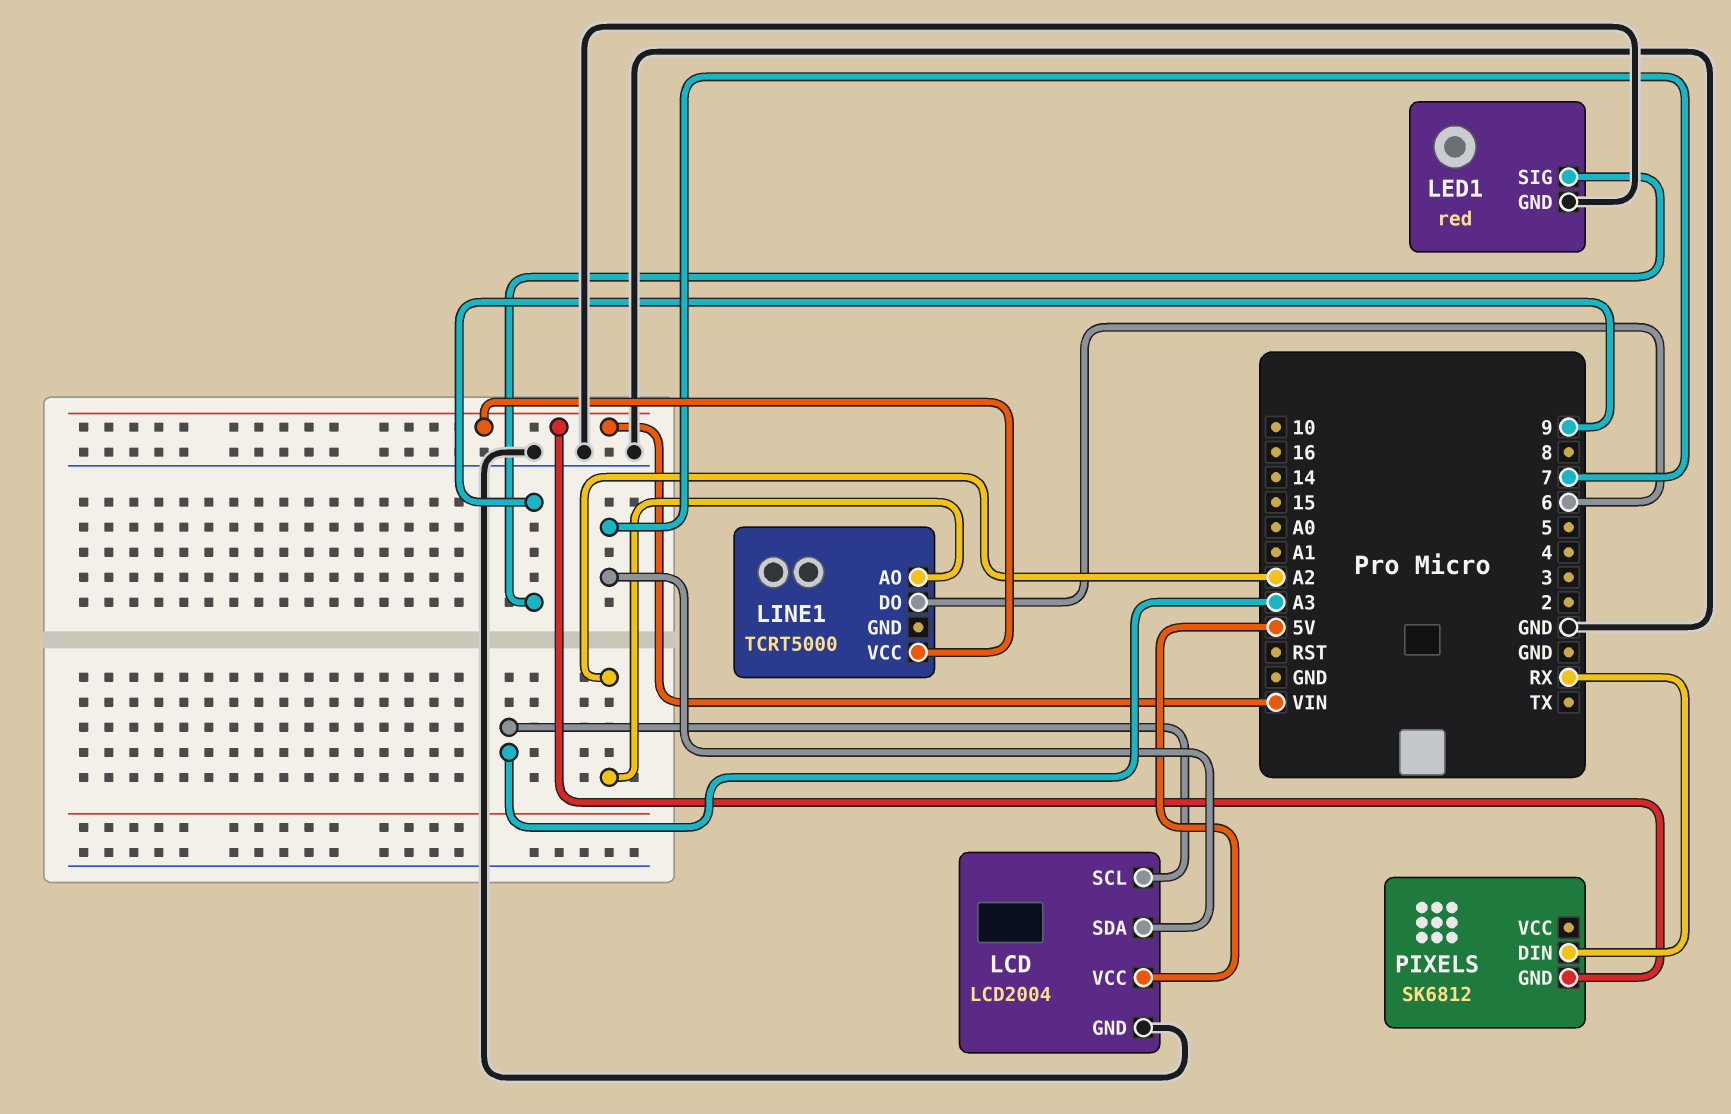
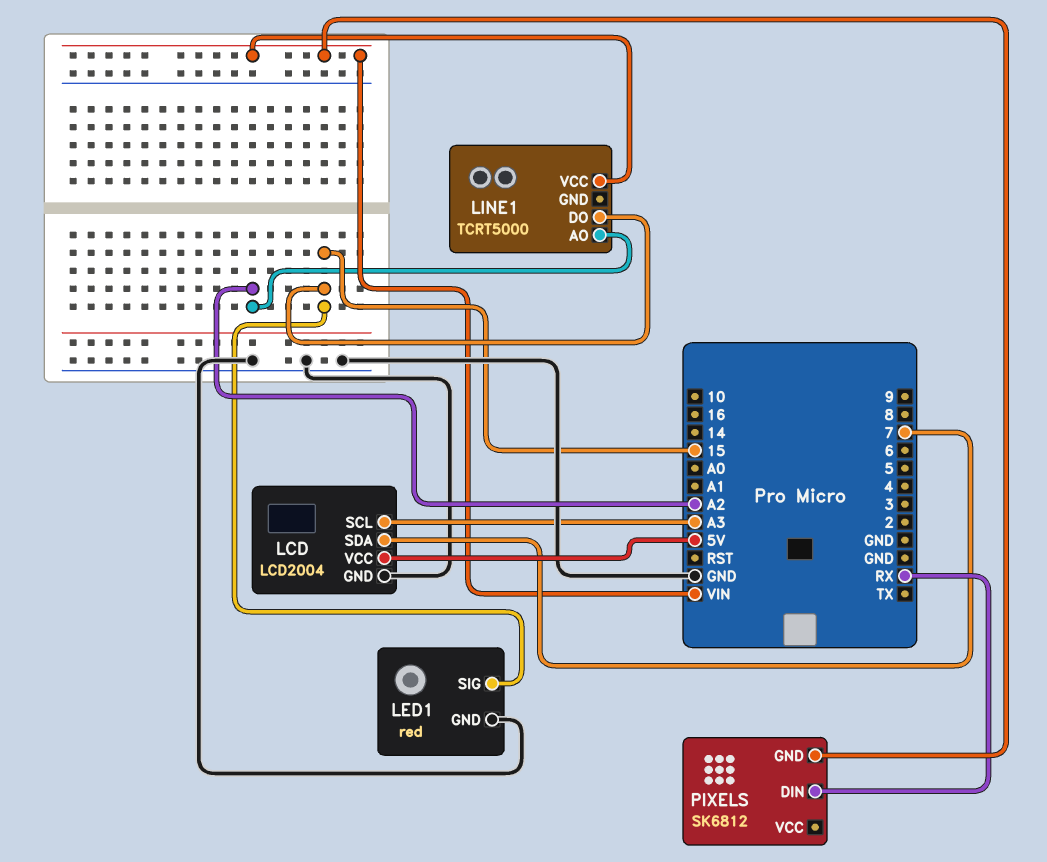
LED1 pin SIG: 9 -> 15
LINE1 pin DO: 6 -> 15

